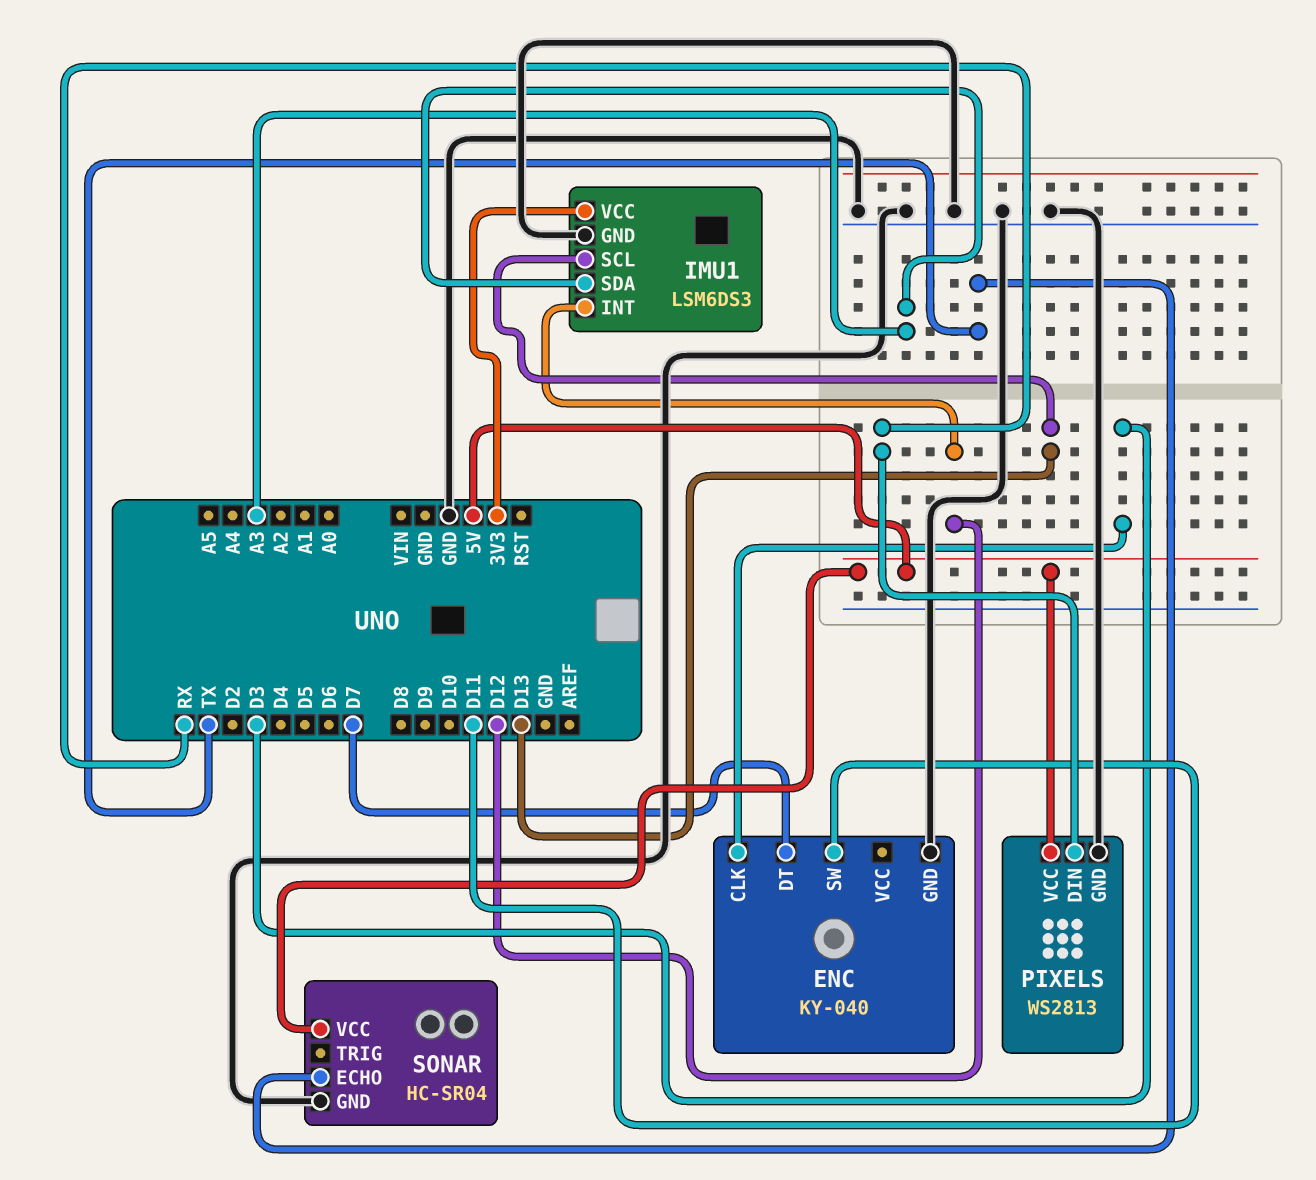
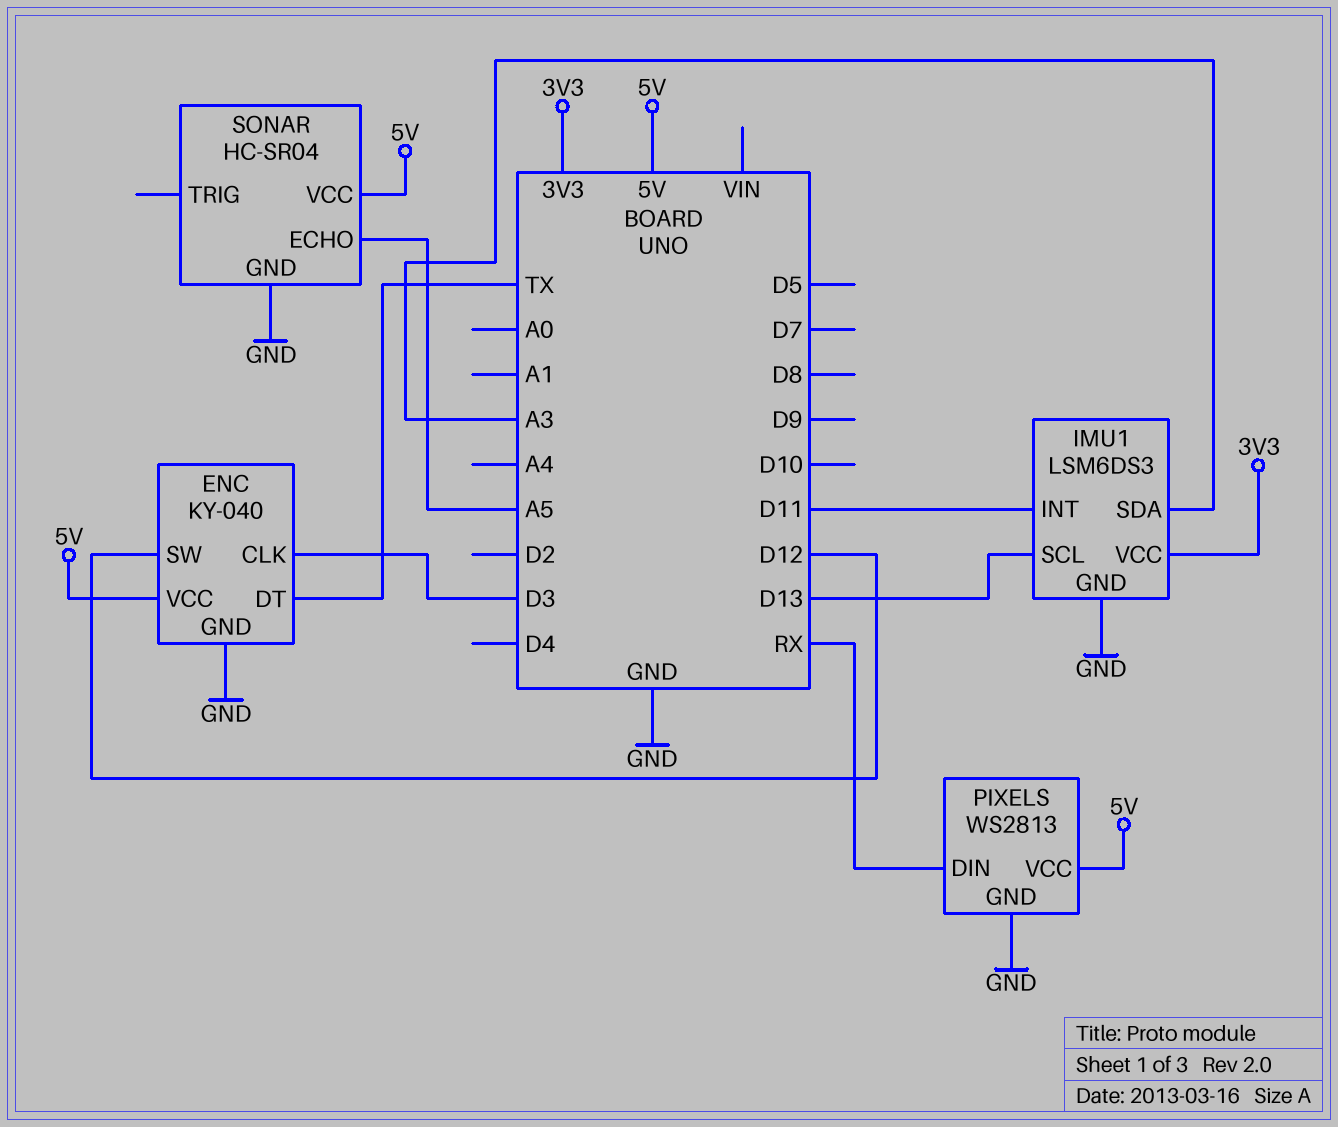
ENC pin DT: D7 -> TX
ENC pin SW: D11 -> D12
ENC pin VCC: none -> 5V
IMU1 pin INT: D12 -> D11
SONAR pin ECHO: TX -> A5

